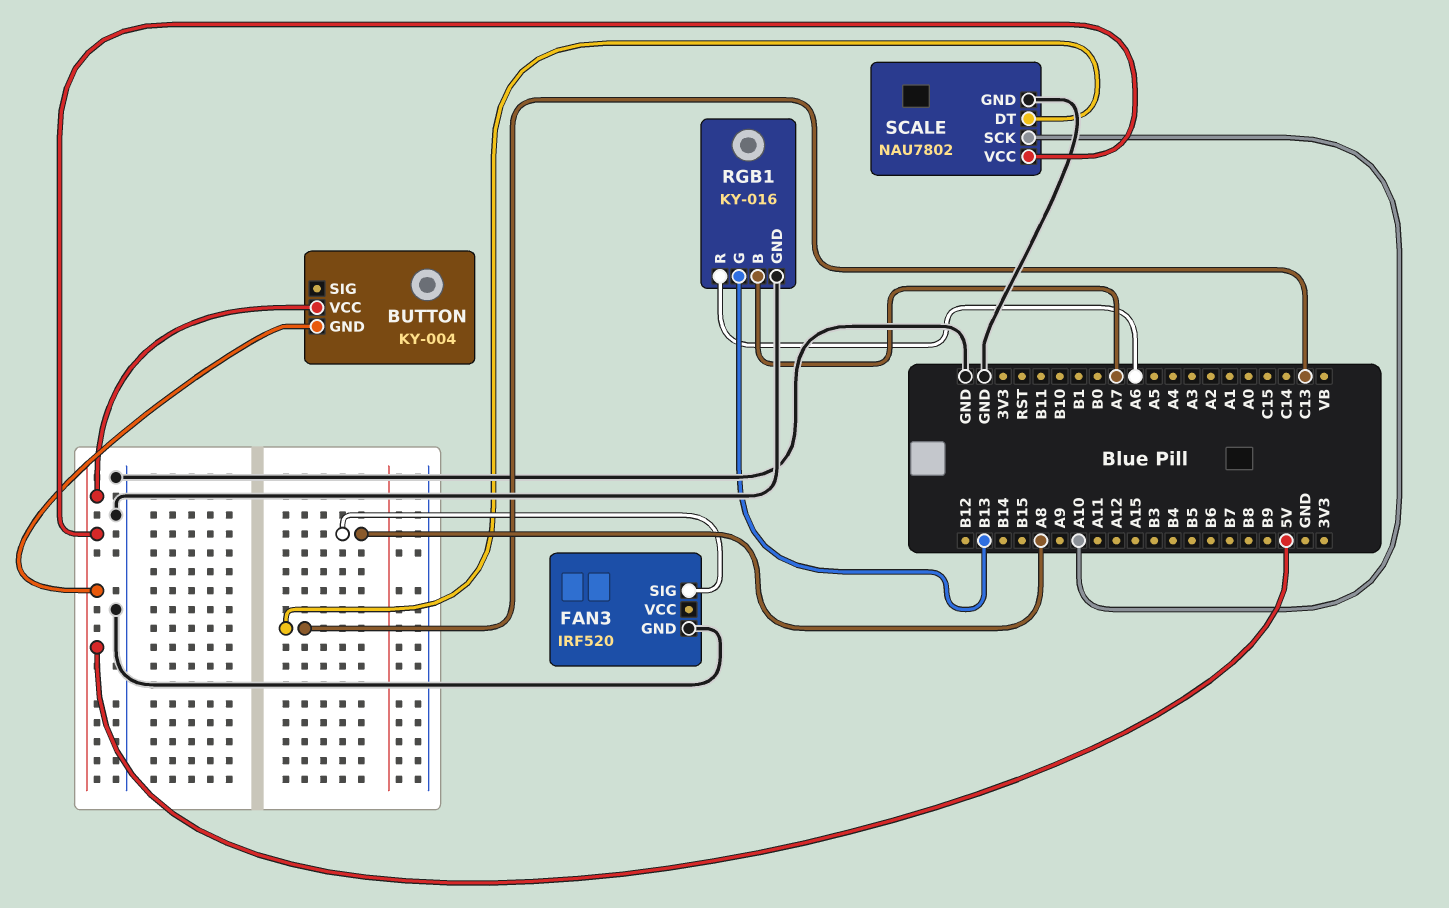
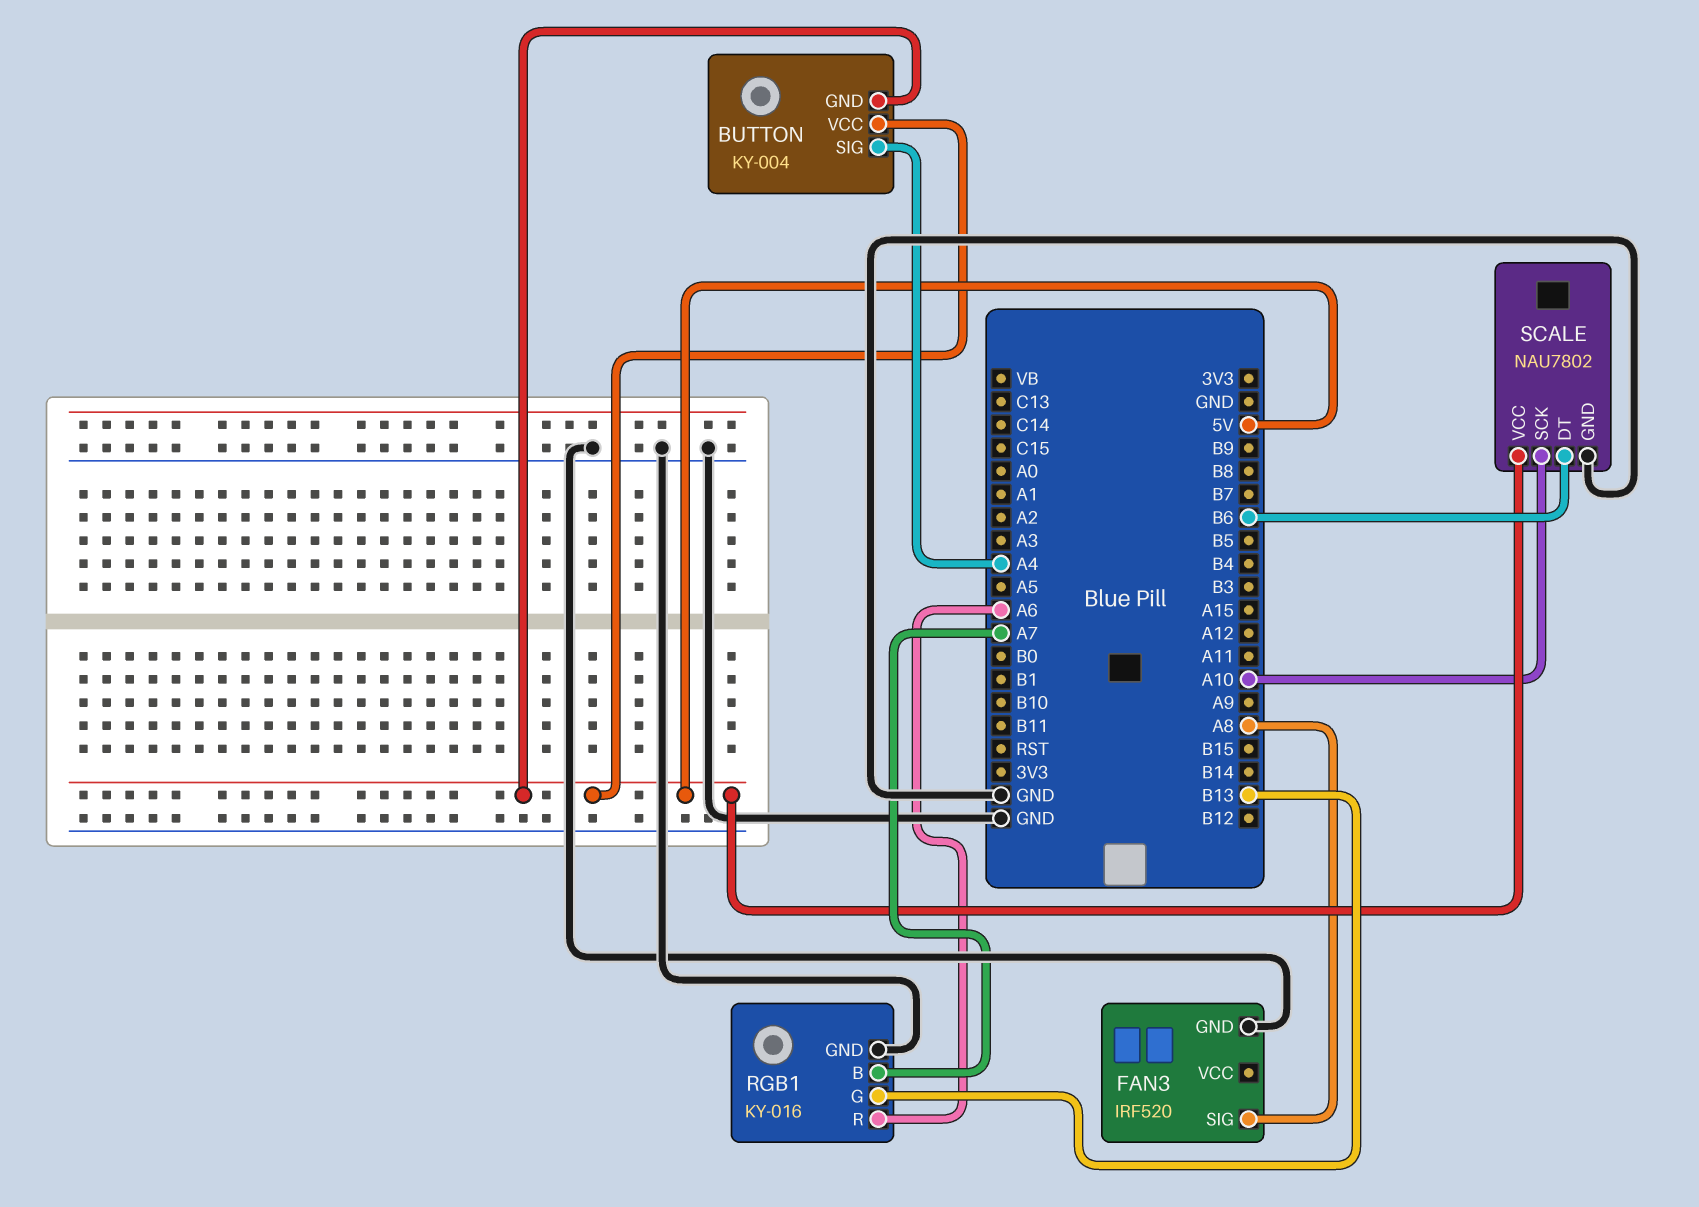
BUTTON pin SIG: none -> A4
SCALE pin DT: C13 -> B6

